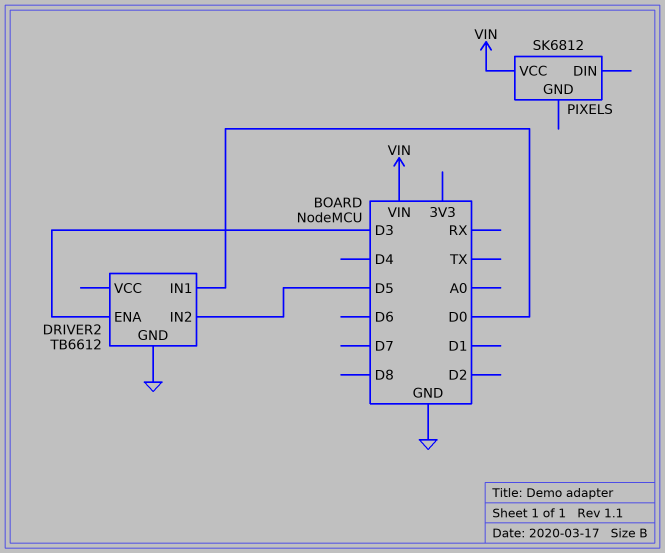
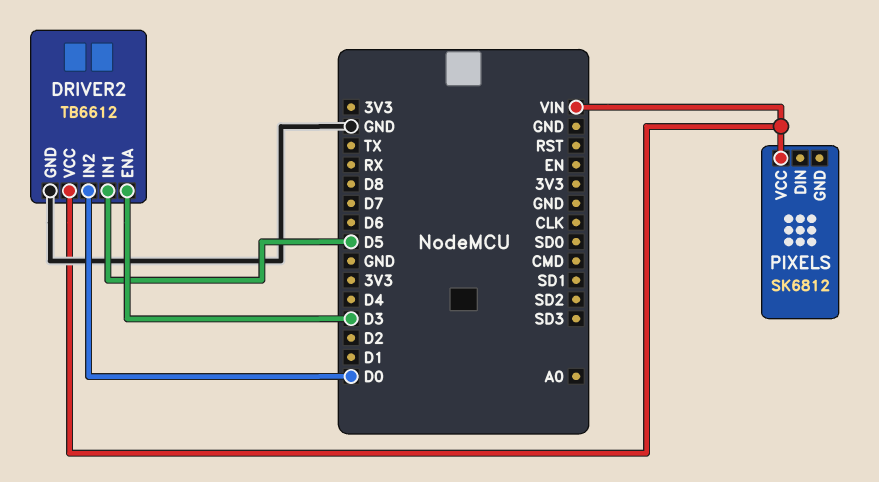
DRIVER2 pin IN1: D0 -> D5
DRIVER2 pin IN2: D5 -> D0
DRIVER2 pin VCC: none -> VIN

